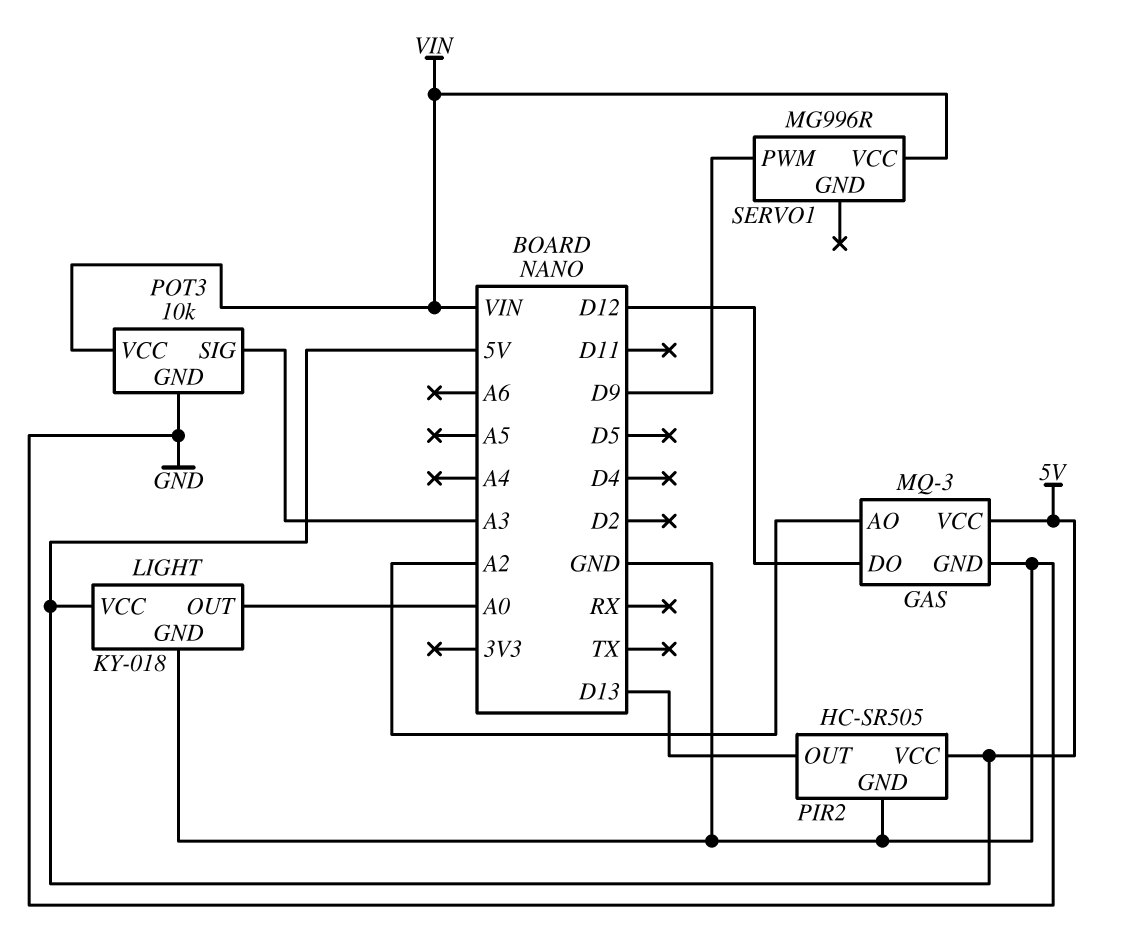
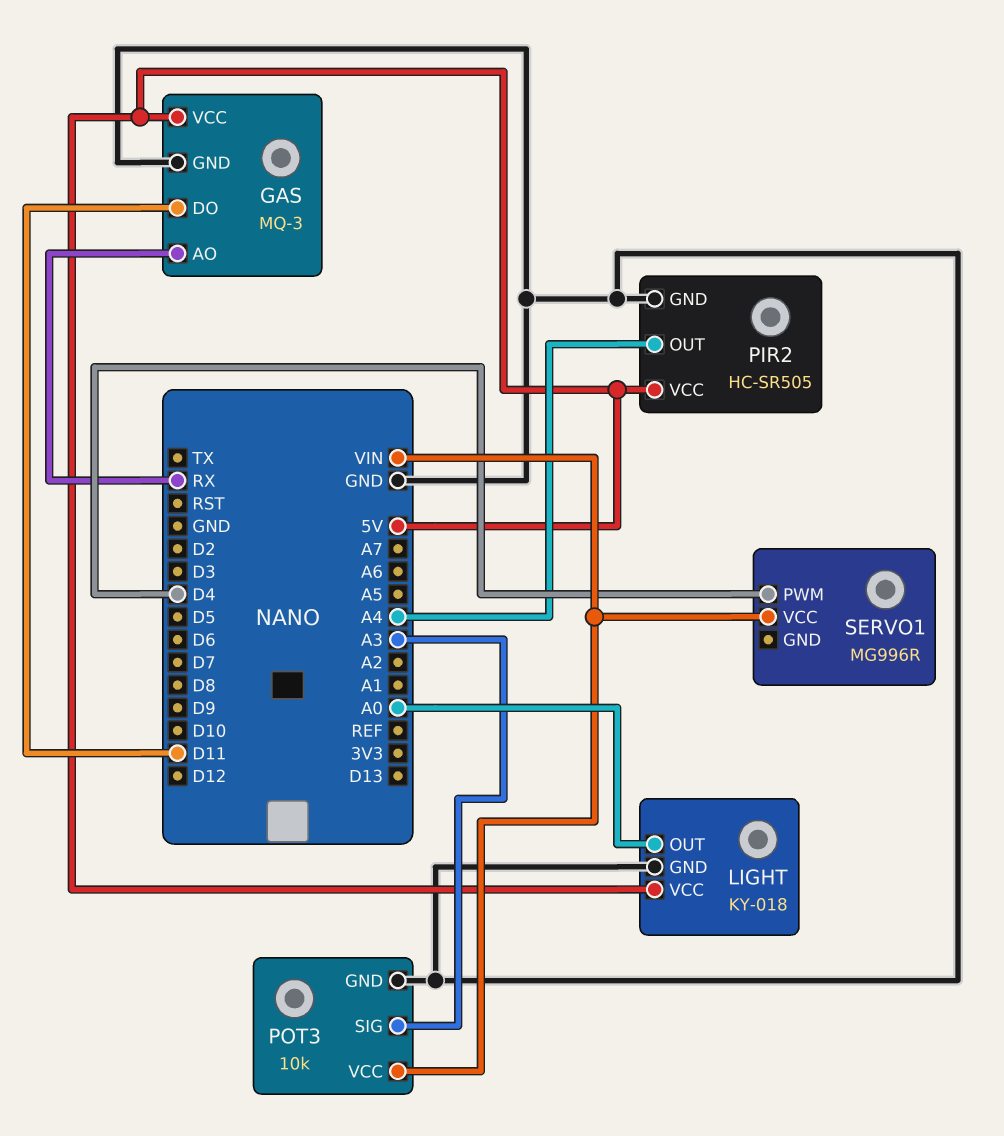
GAS pin AO: A2 -> RX
GAS pin DO: D12 -> D11
PIR2 pin OUT: D13 -> A4
SERVO1 pin PWM: D9 -> D4

